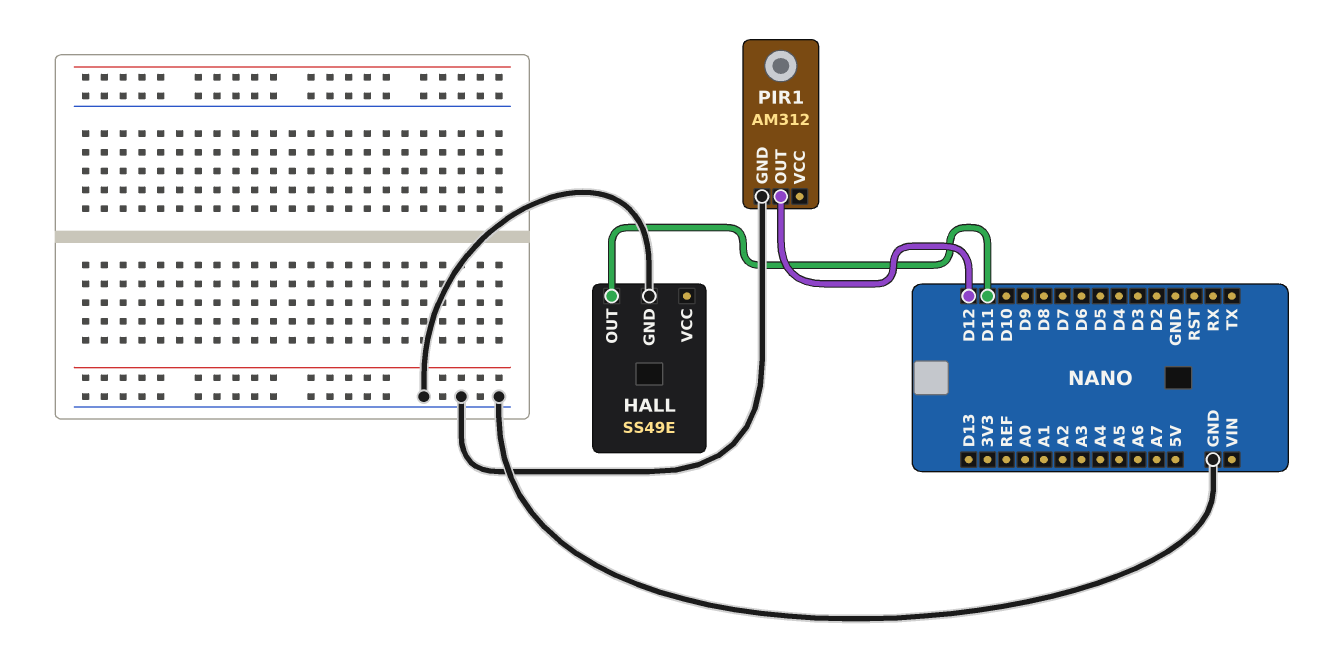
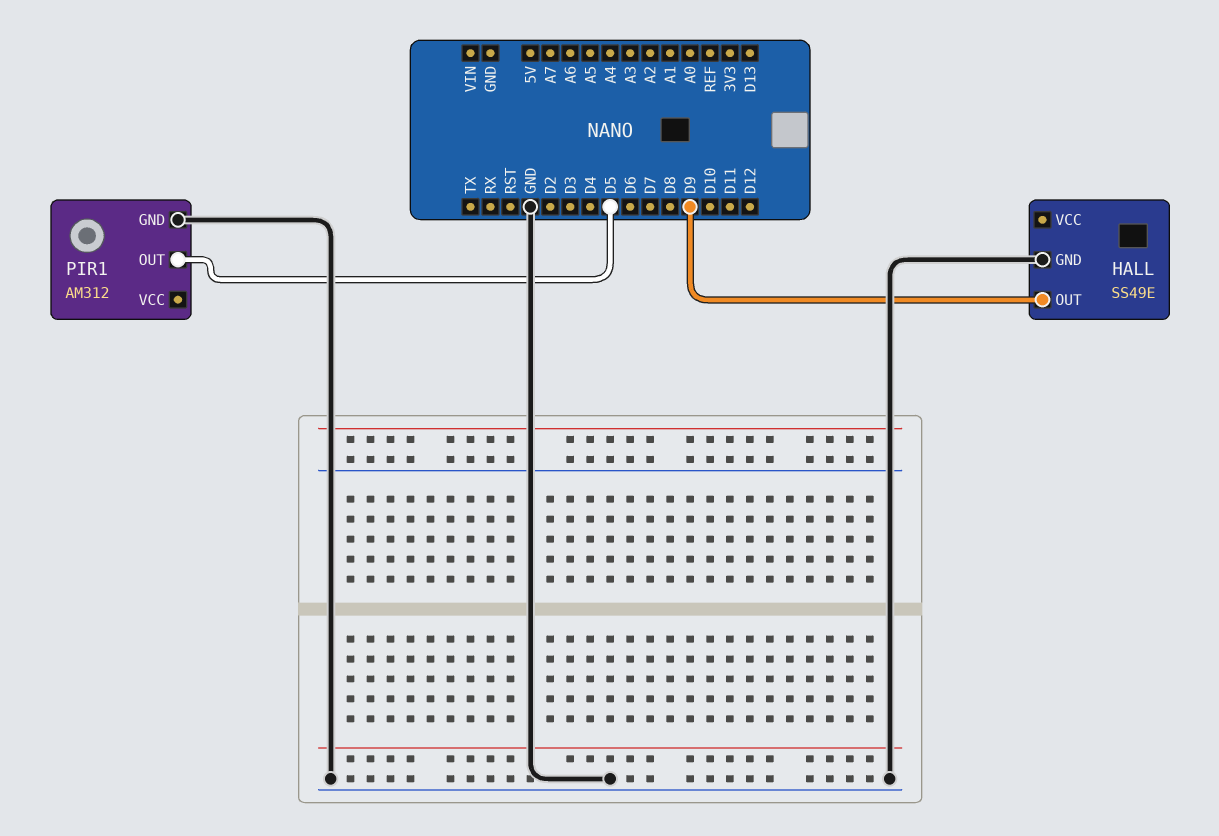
HALL pin OUT: D11 -> D9
PIR1 pin OUT: D12 -> D5

